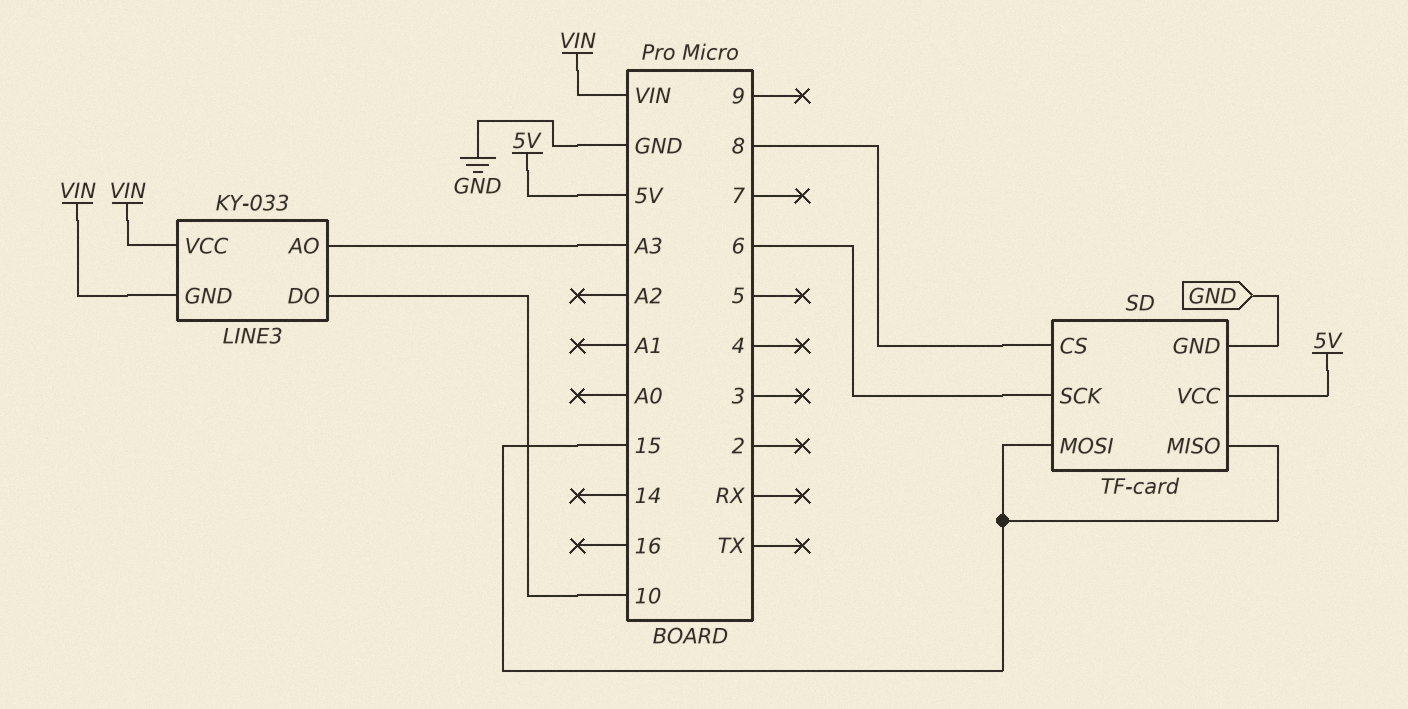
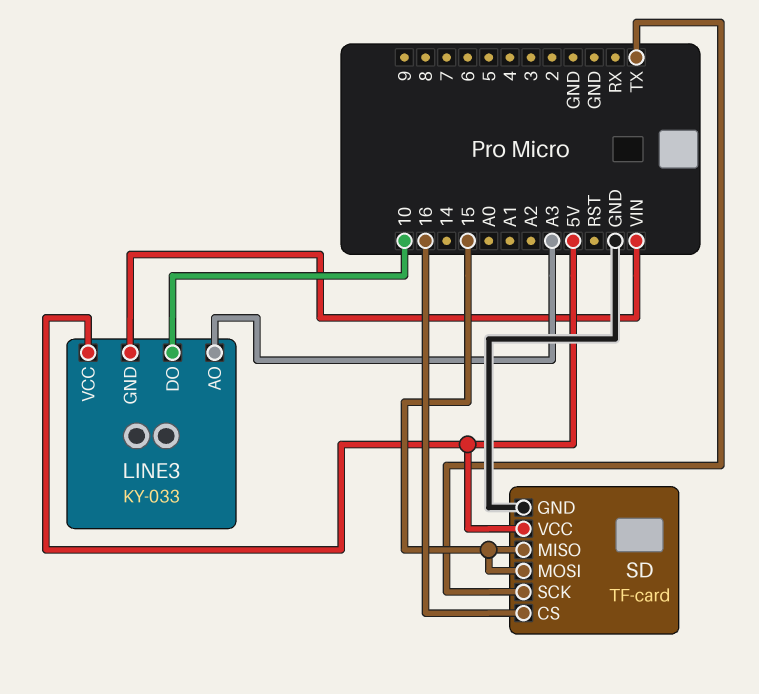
LINE3 pin VCC: VIN -> 5V
SD pin CS: 8 -> 16
SD pin SCK: 6 -> TX

